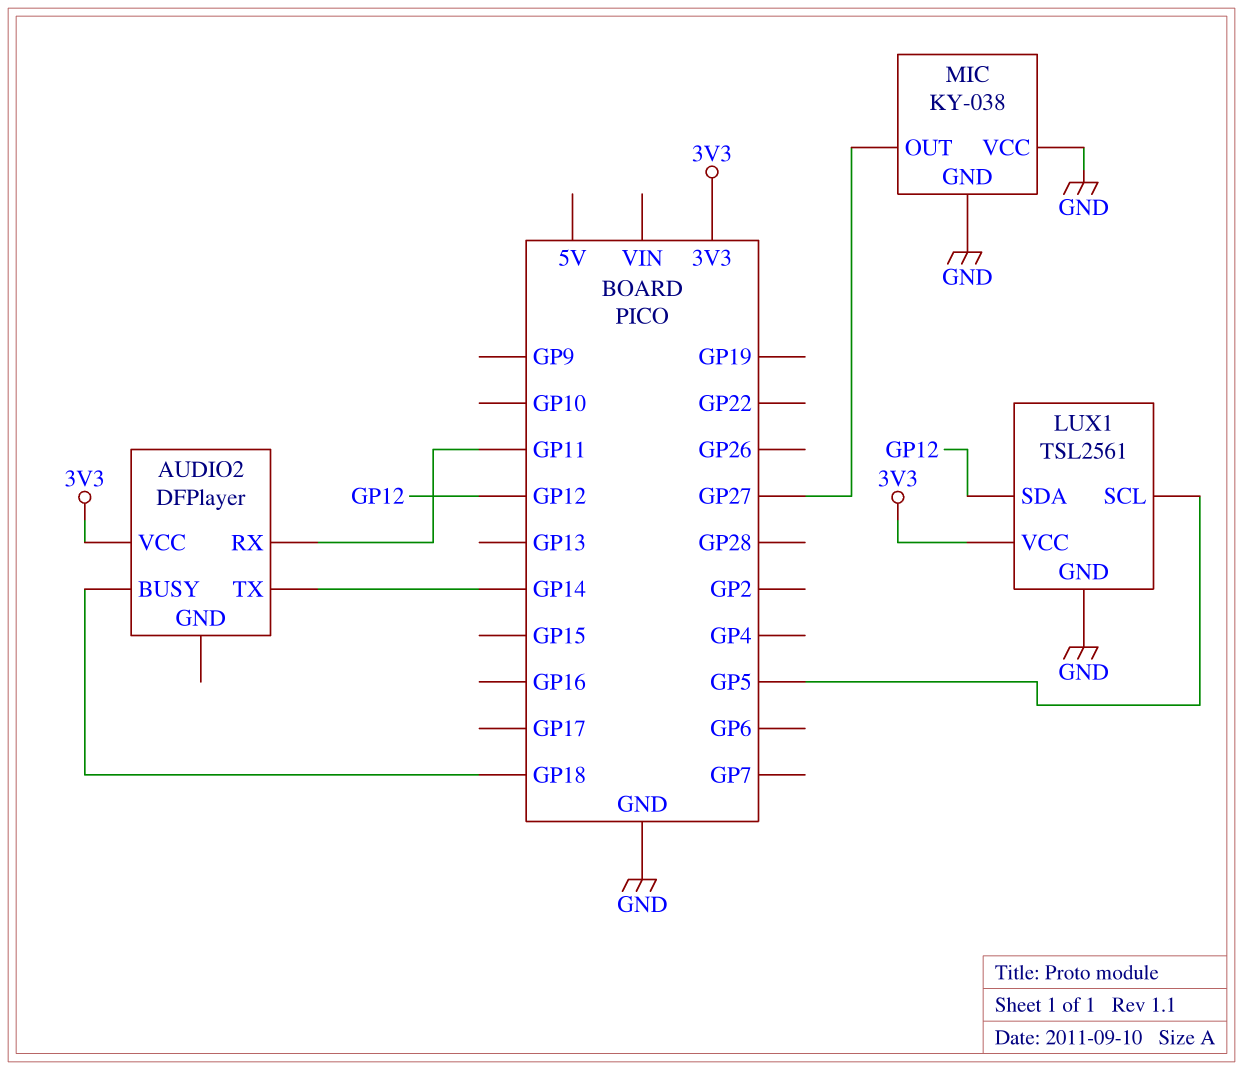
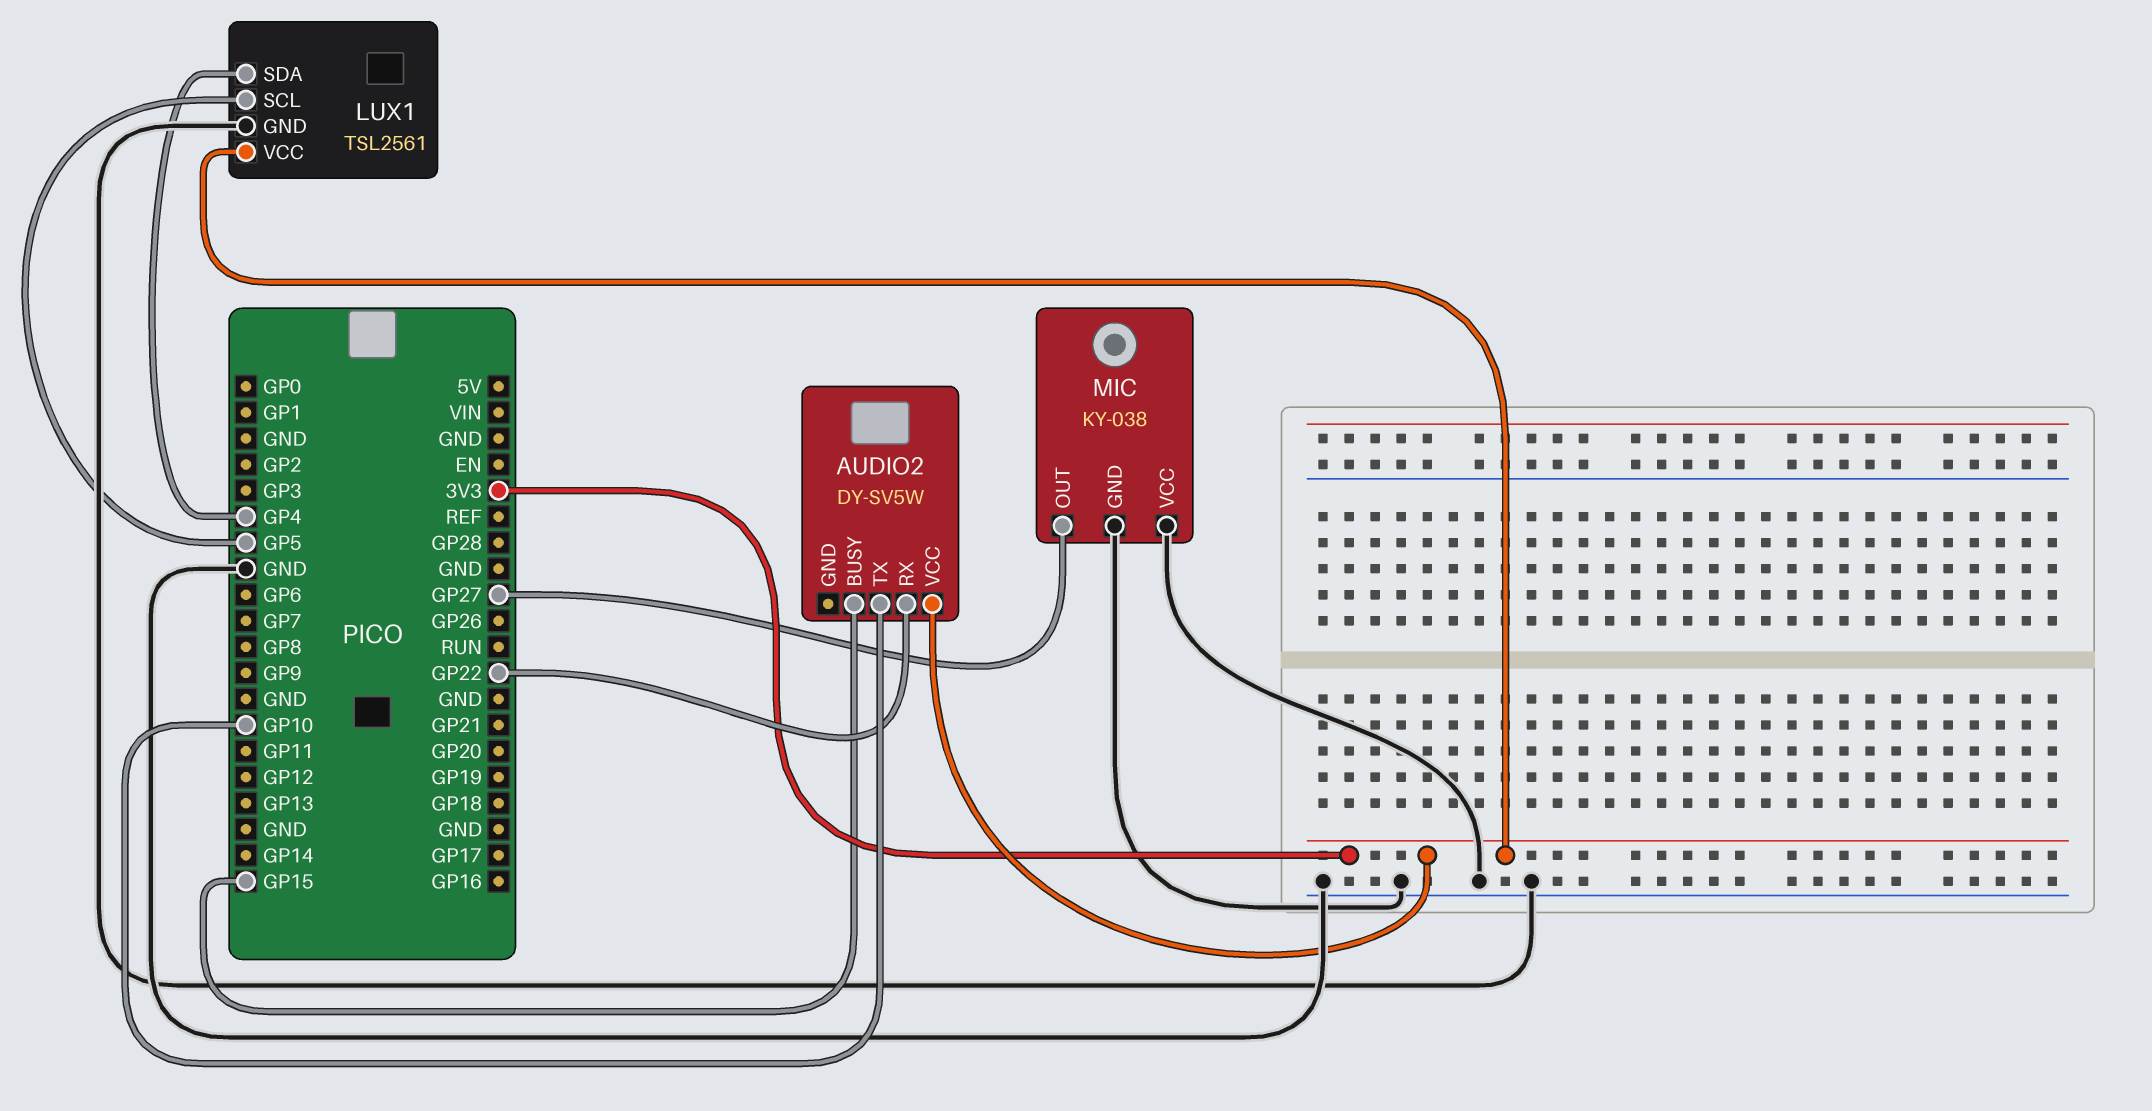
AUDIO2: DFPlayer -> DY-SV5W
AUDIO2 pin BUSY: GP18 -> GP15
AUDIO2 pin RX: GP11 -> GP22
AUDIO2 pin TX: GP14 -> GP10
LUX1 pin SDA: GP12 -> GP4

